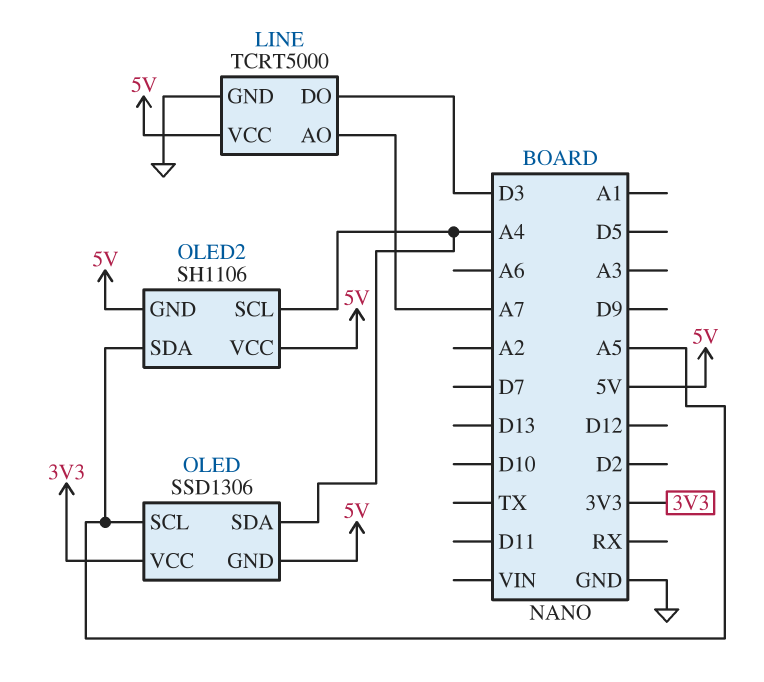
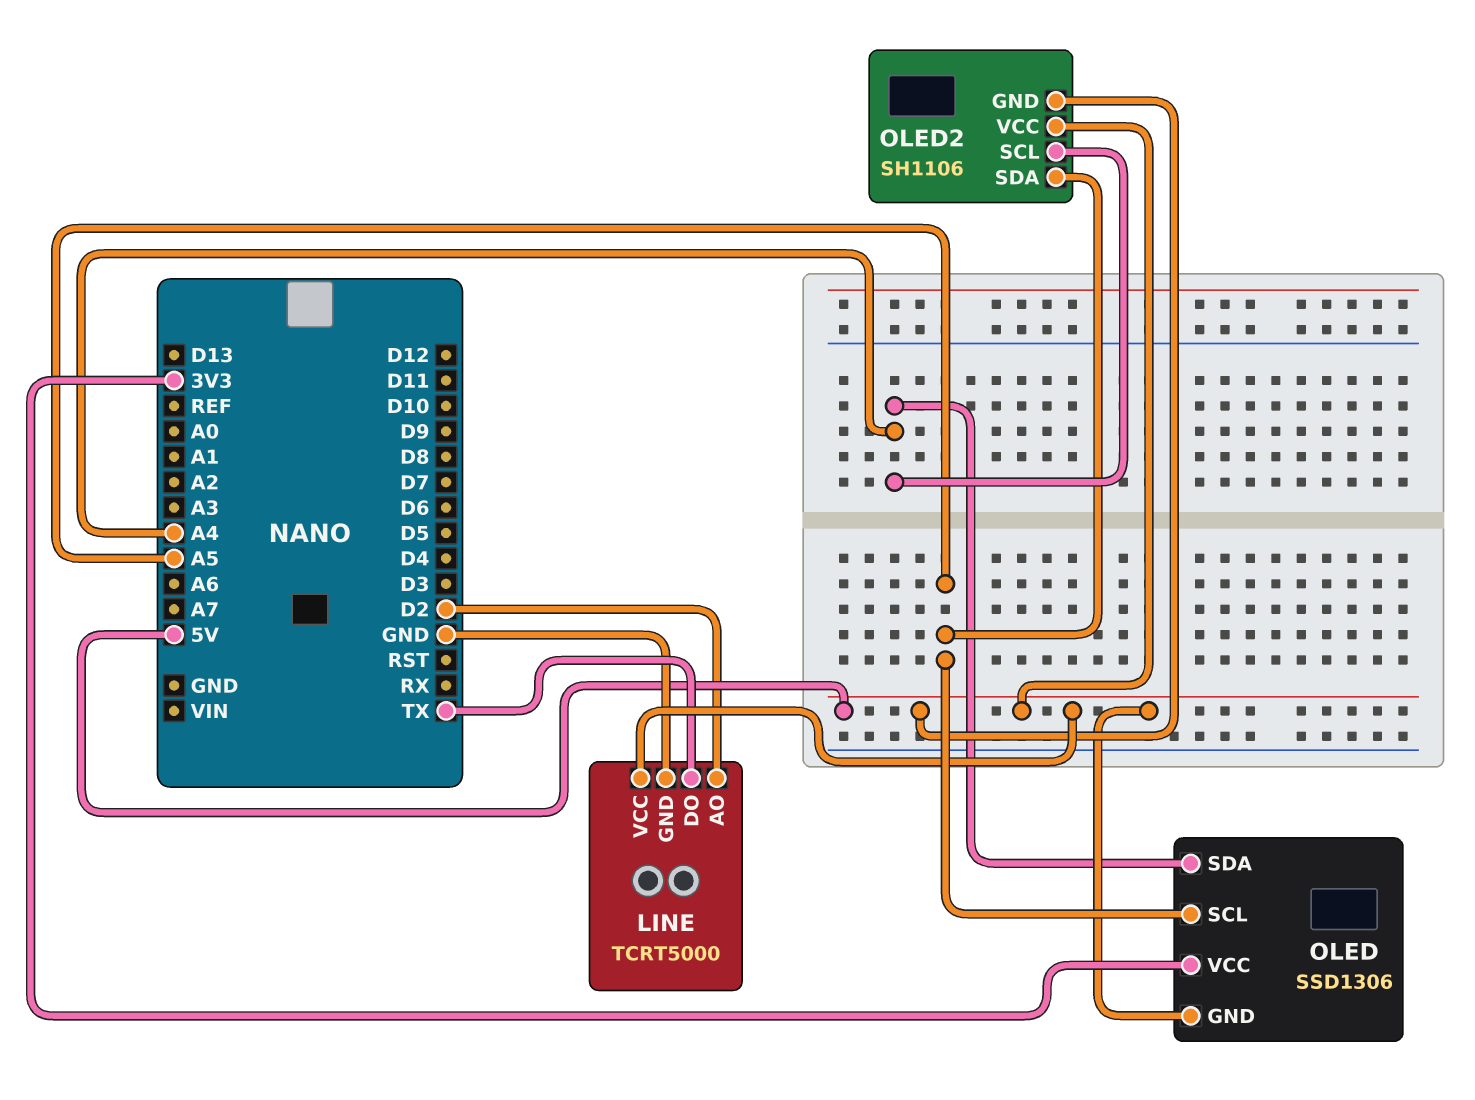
LINE pin AO: A7 -> D2
LINE pin DO: D3 -> TX

